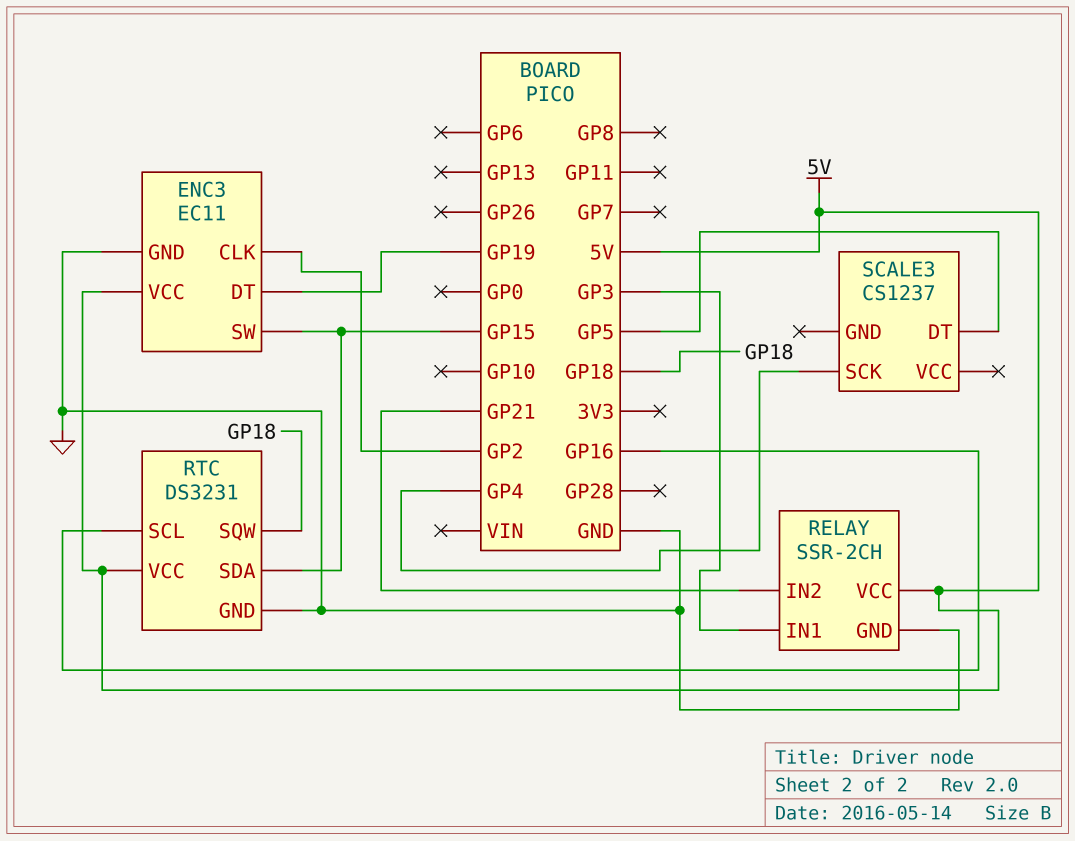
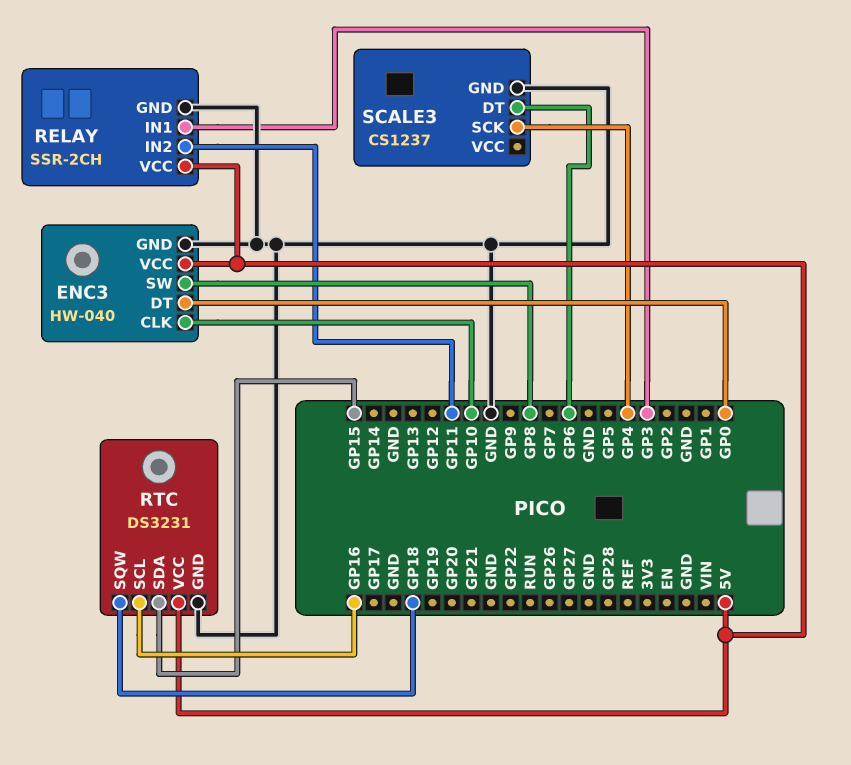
ENC3: EC11 -> HW-040
ENC3 pin CLK: GP2 -> GP10
ENC3 pin DT: GP19 -> GP0
ENC3 pin SW: GP15 -> GP8
RELAY pin IN2: GP21 -> GP11
SCALE3 pin DT: GP5 -> GP6
SCALE3 pin GND: none -> GND

